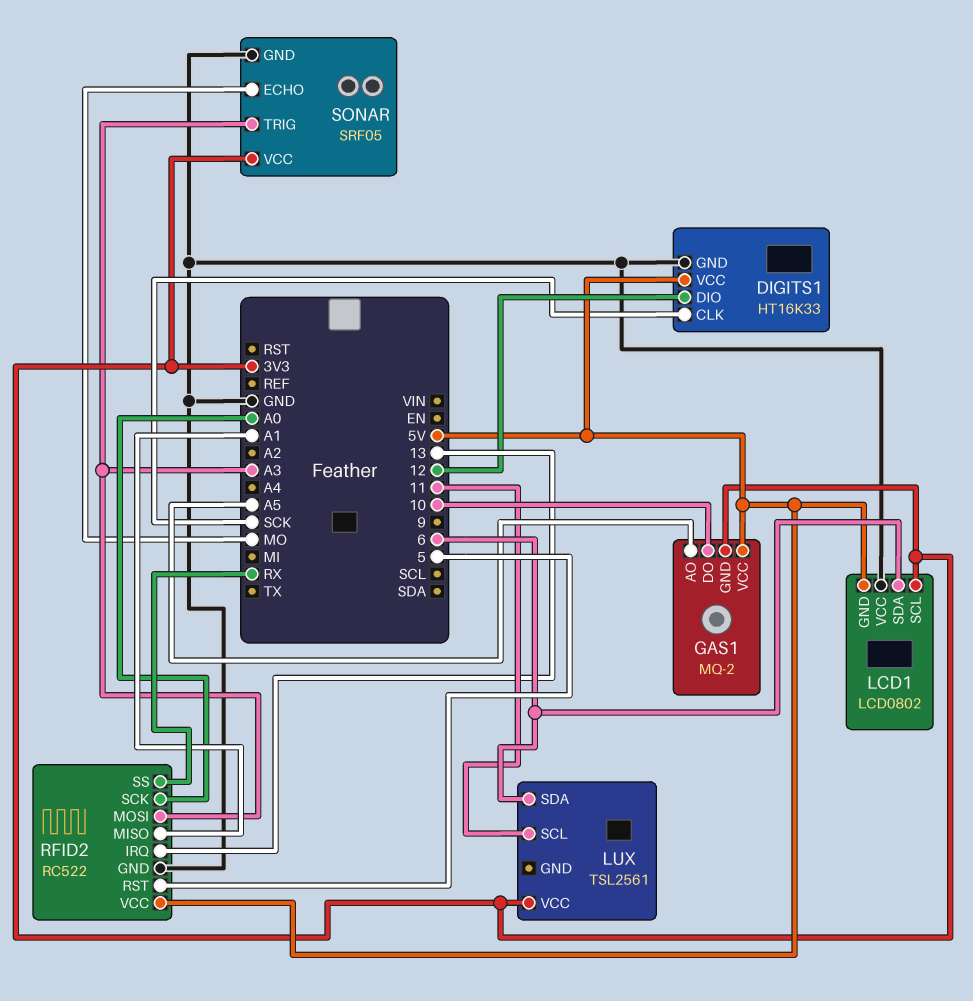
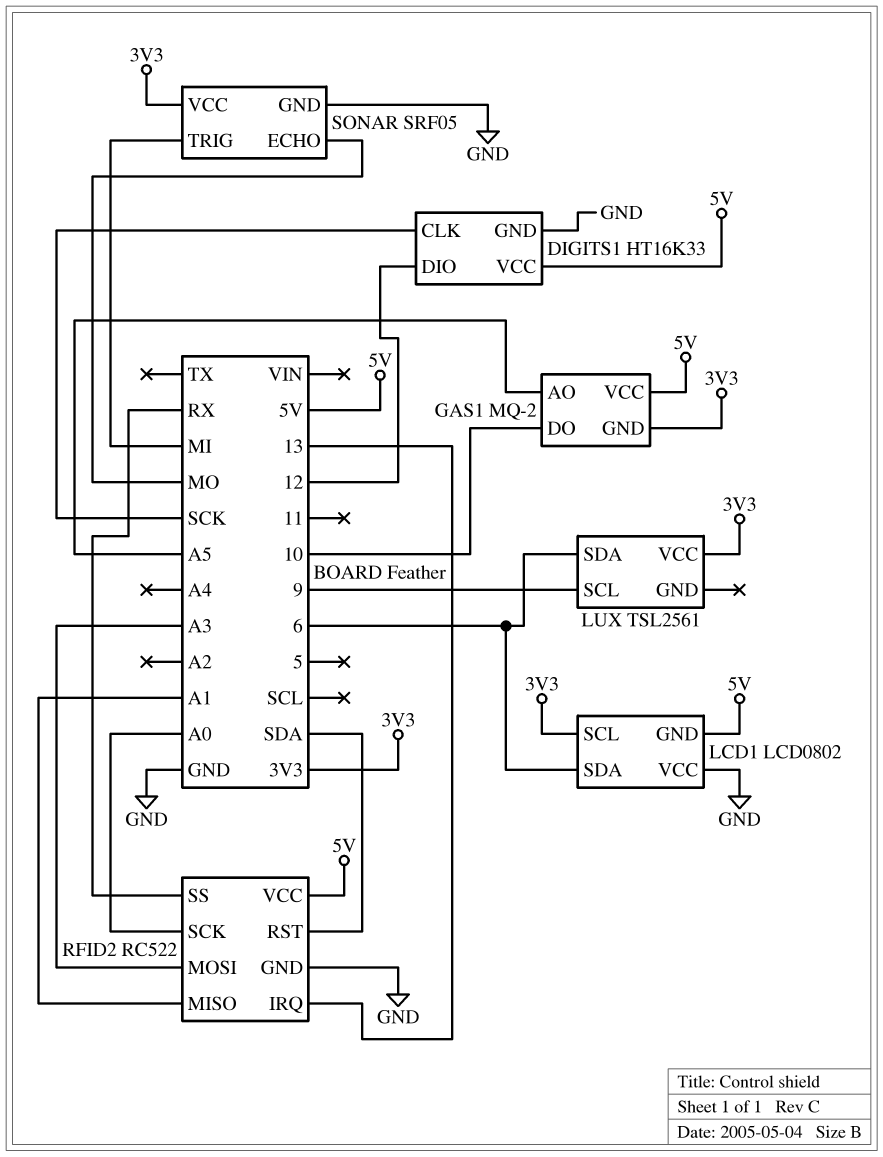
LUX pin SCL: 11 -> 9
RFID2 pin RST: 5 -> SDA
SONAR pin TRIG: A3 -> MI

